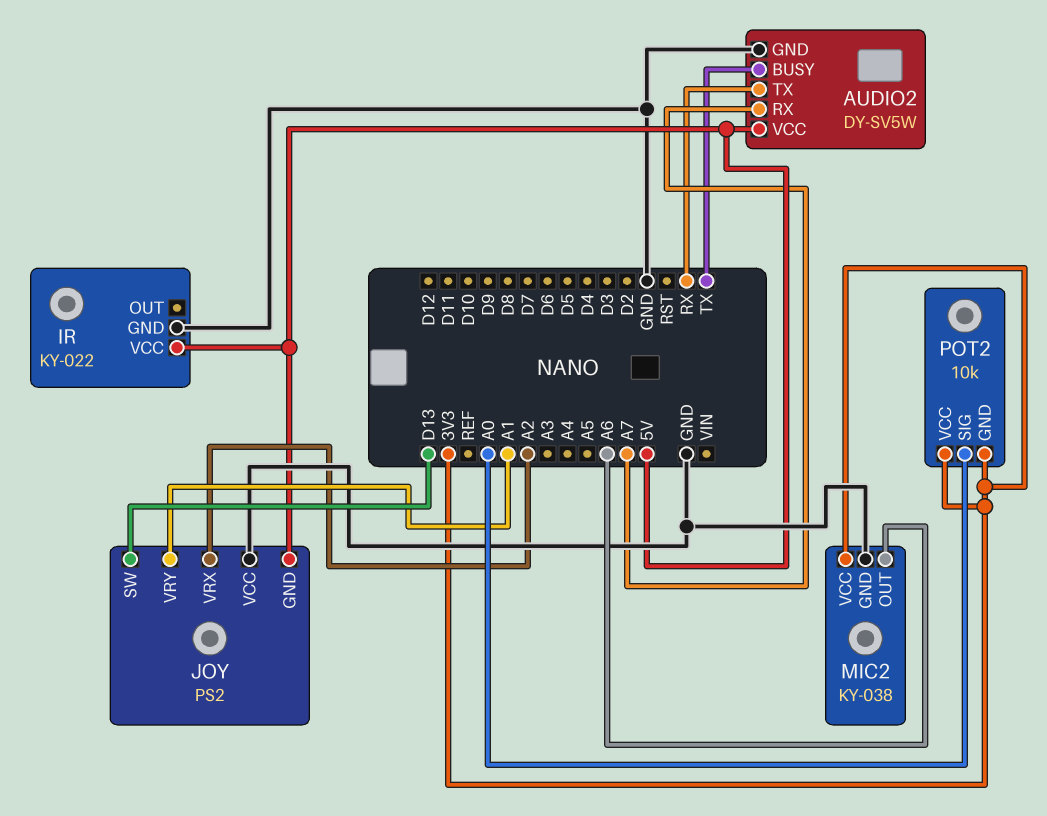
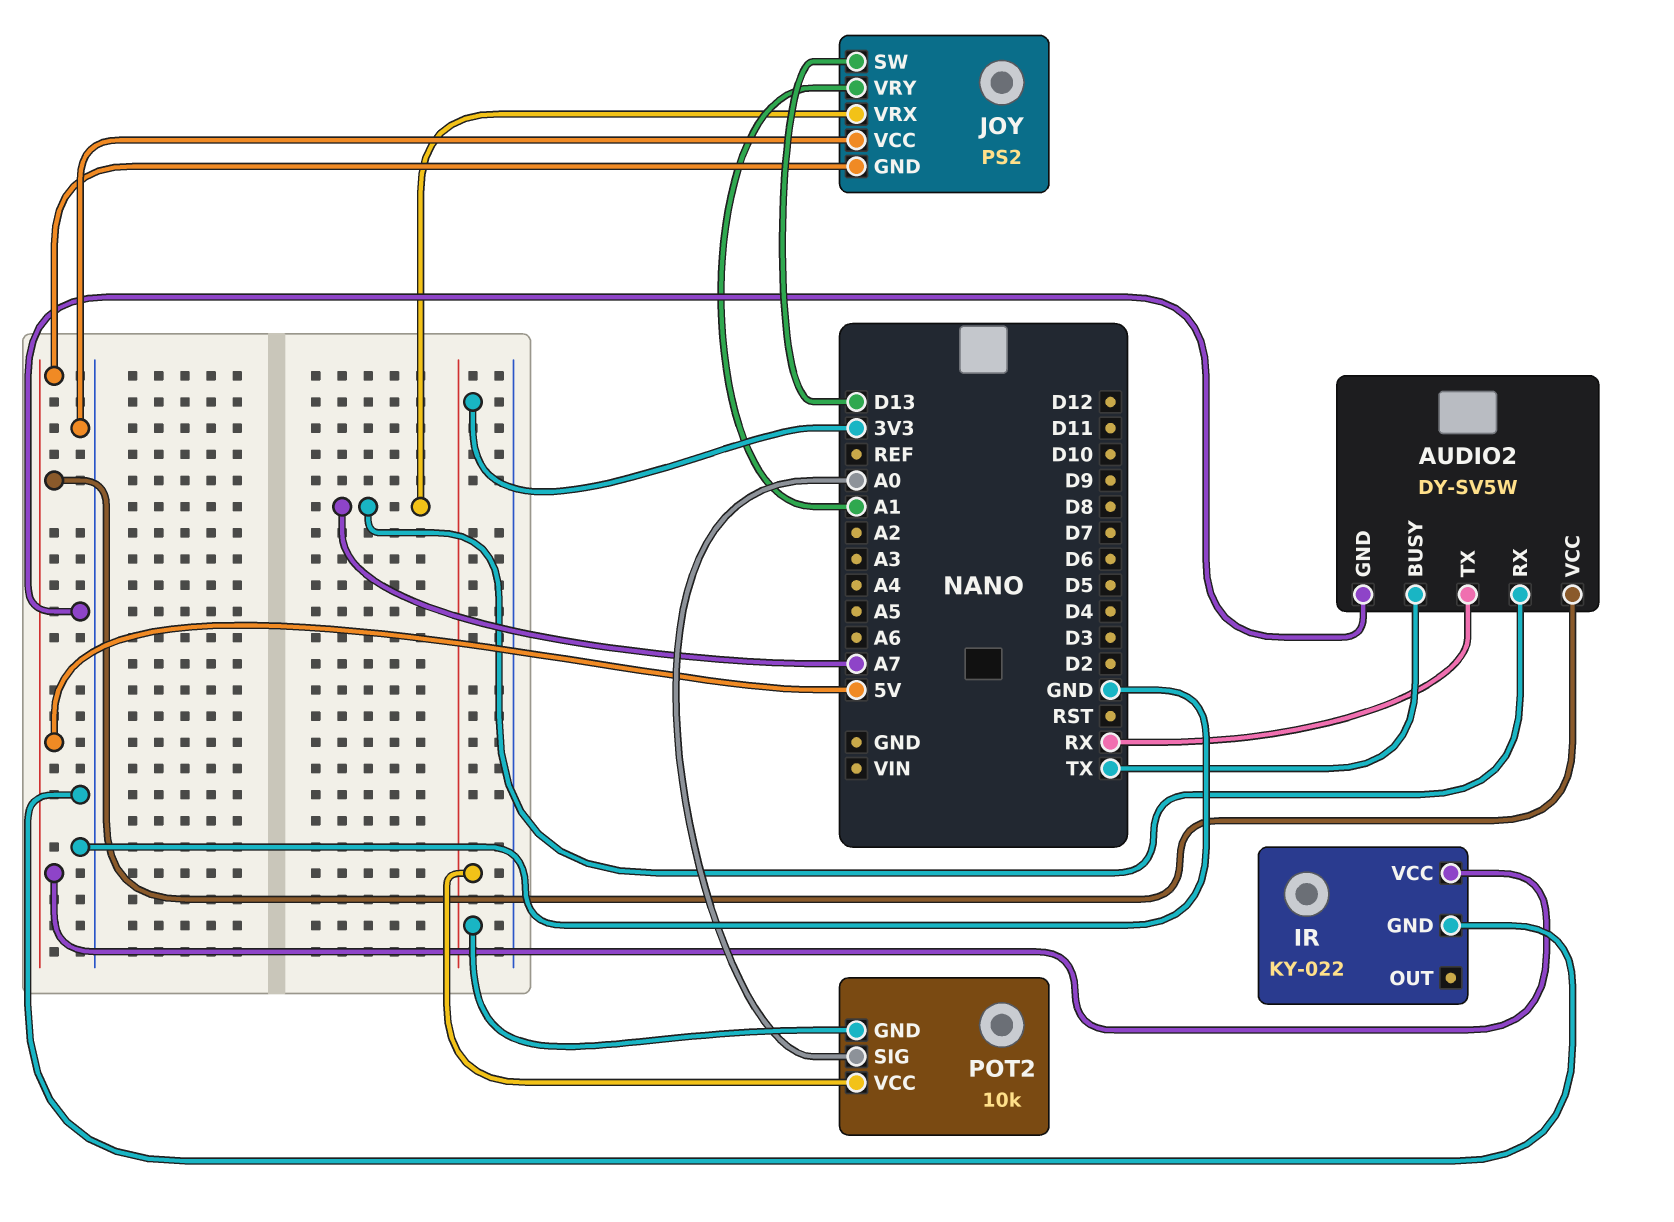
JOY pin VRX: A2 -> A7
MIC2: KY-038 -> none
MIC2 pin GND: GND -> none
MIC2 pin OUT: A6 -> none
MIC2 pin VCC: 3V3 -> none

